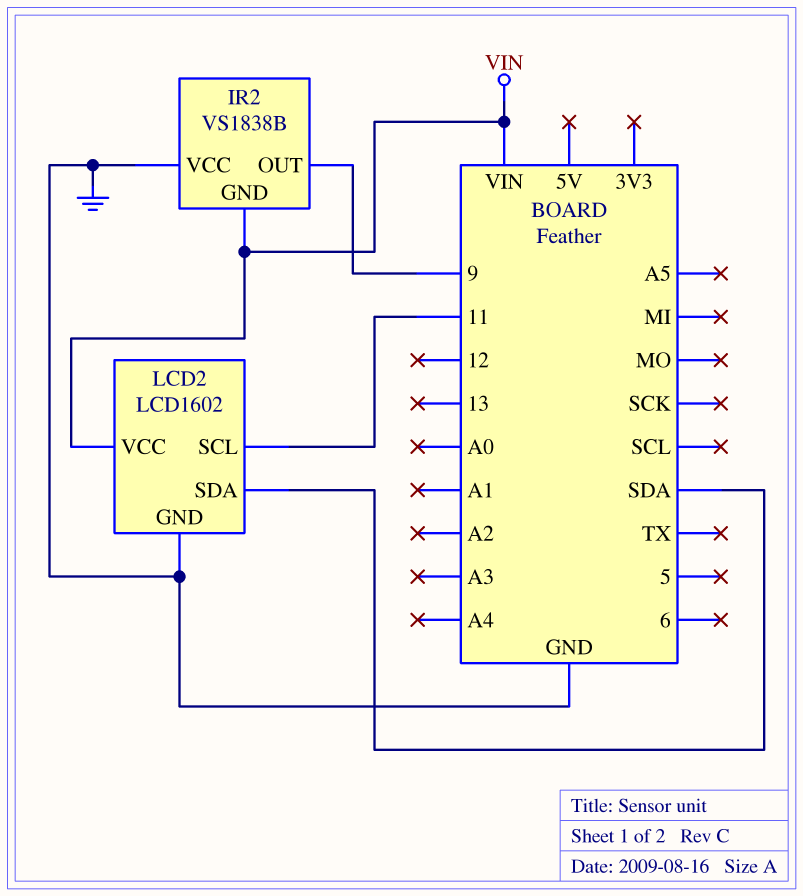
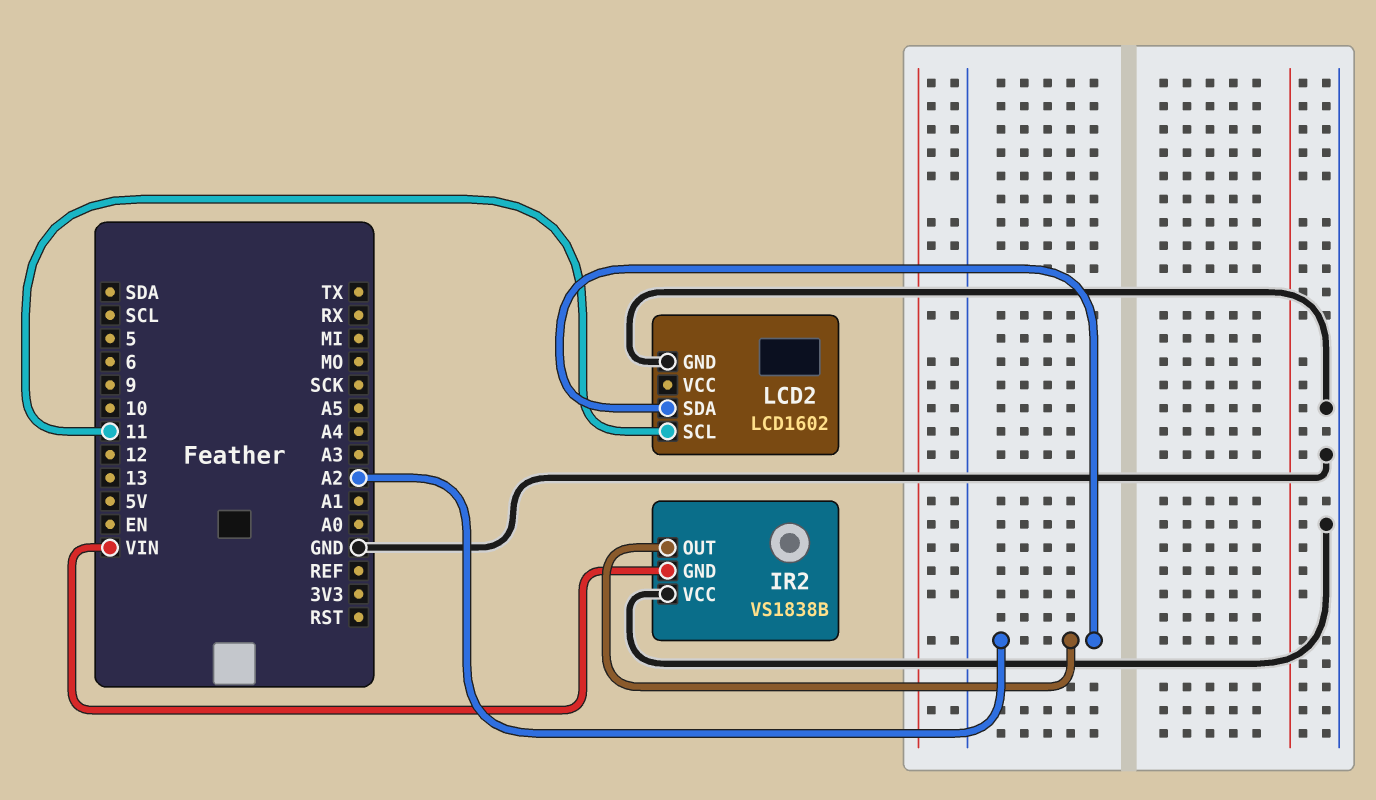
IR2 pin OUT: 9 -> A2
LCD2 pin SDA: SDA -> A2
LCD2 pin VCC: VIN -> none

